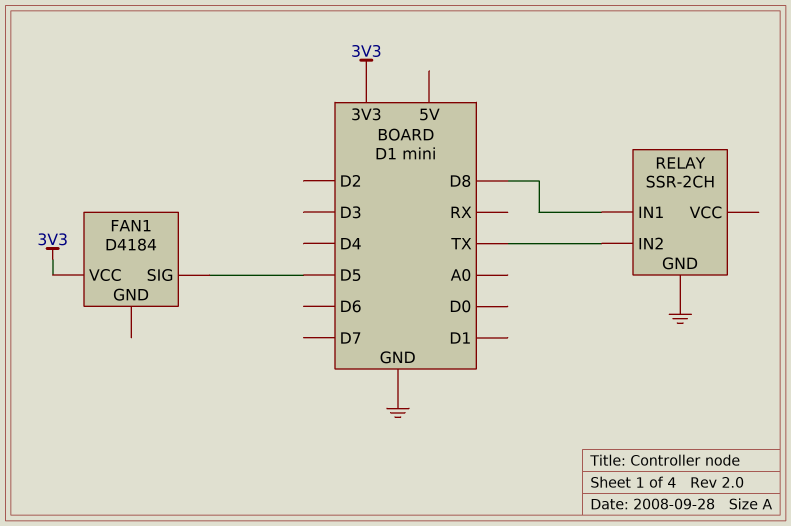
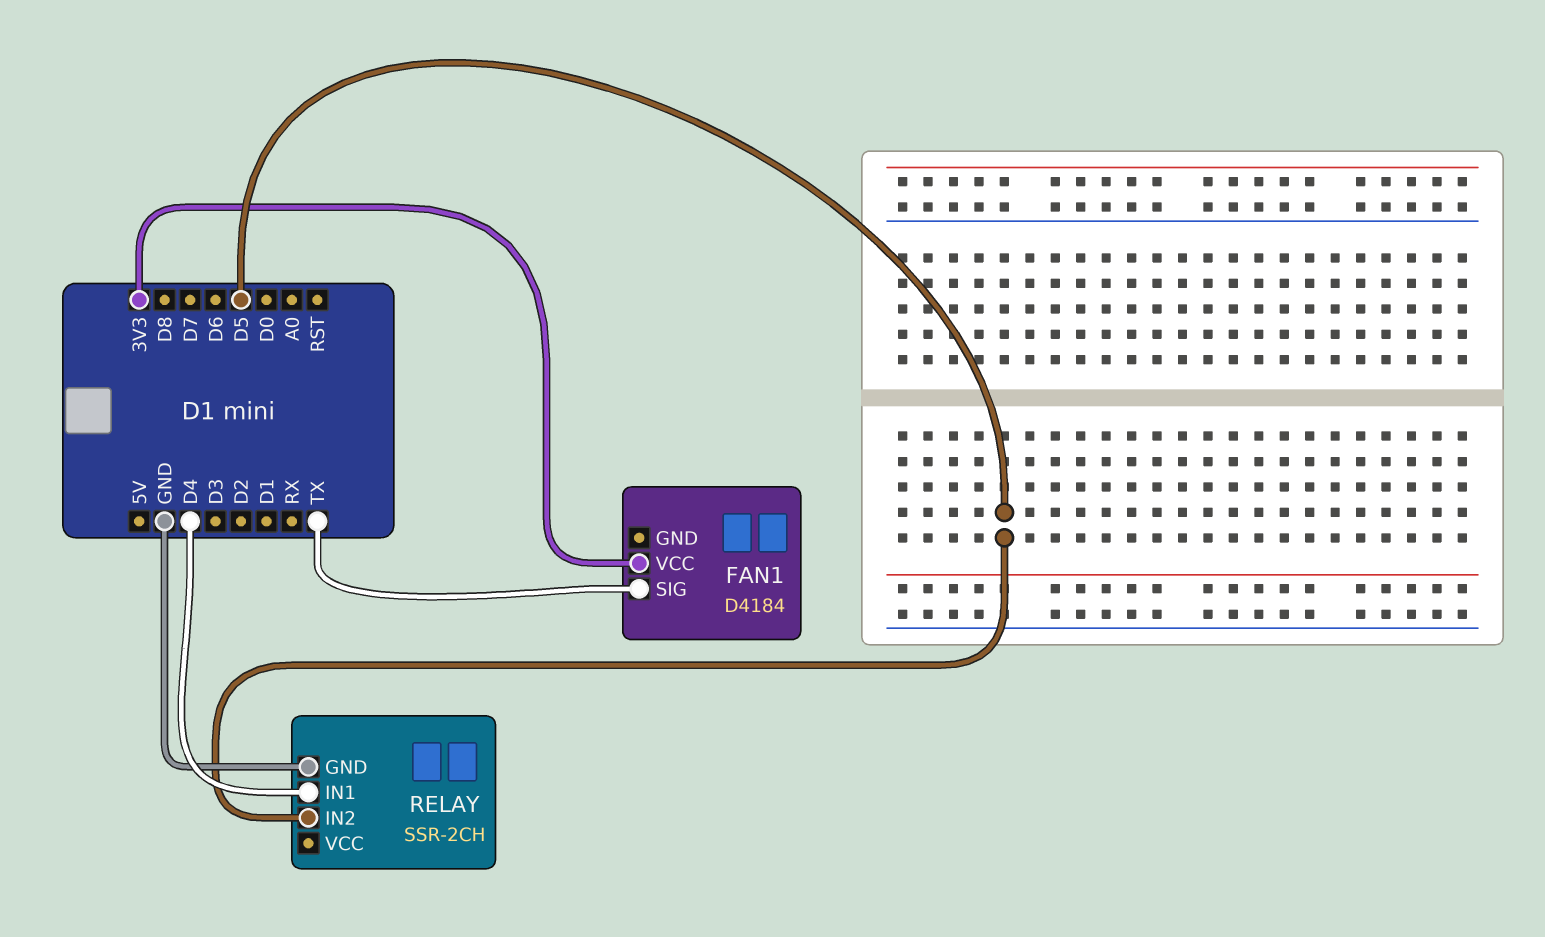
FAN1 pin SIG: D5 -> TX
RELAY pin IN1: D8 -> D4
RELAY pin IN2: TX -> D5

